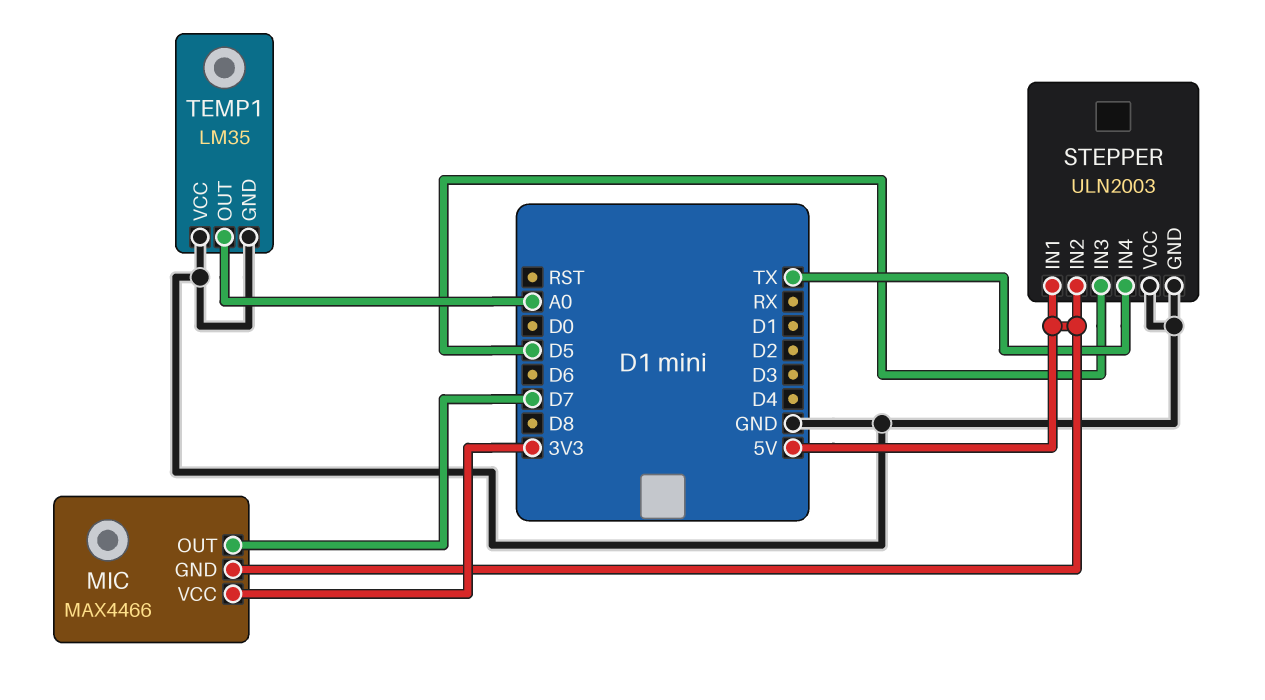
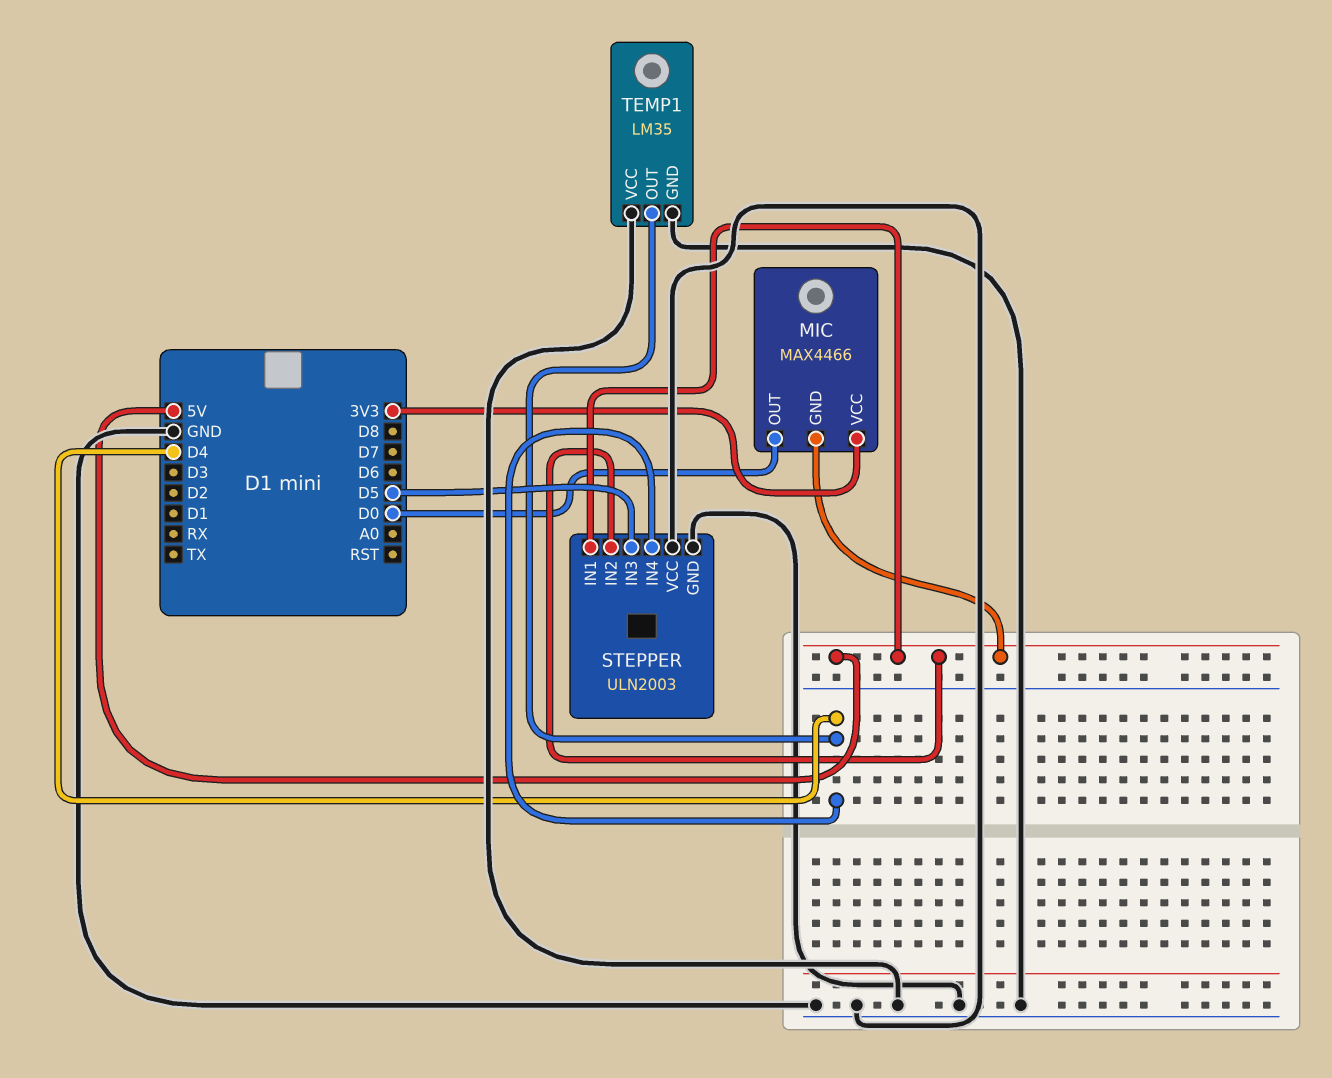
MIC pin OUT: D7 -> D0
STEPPER pin IN4: TX -> D4
TEMP1 pin OUT: A0 -> D4

